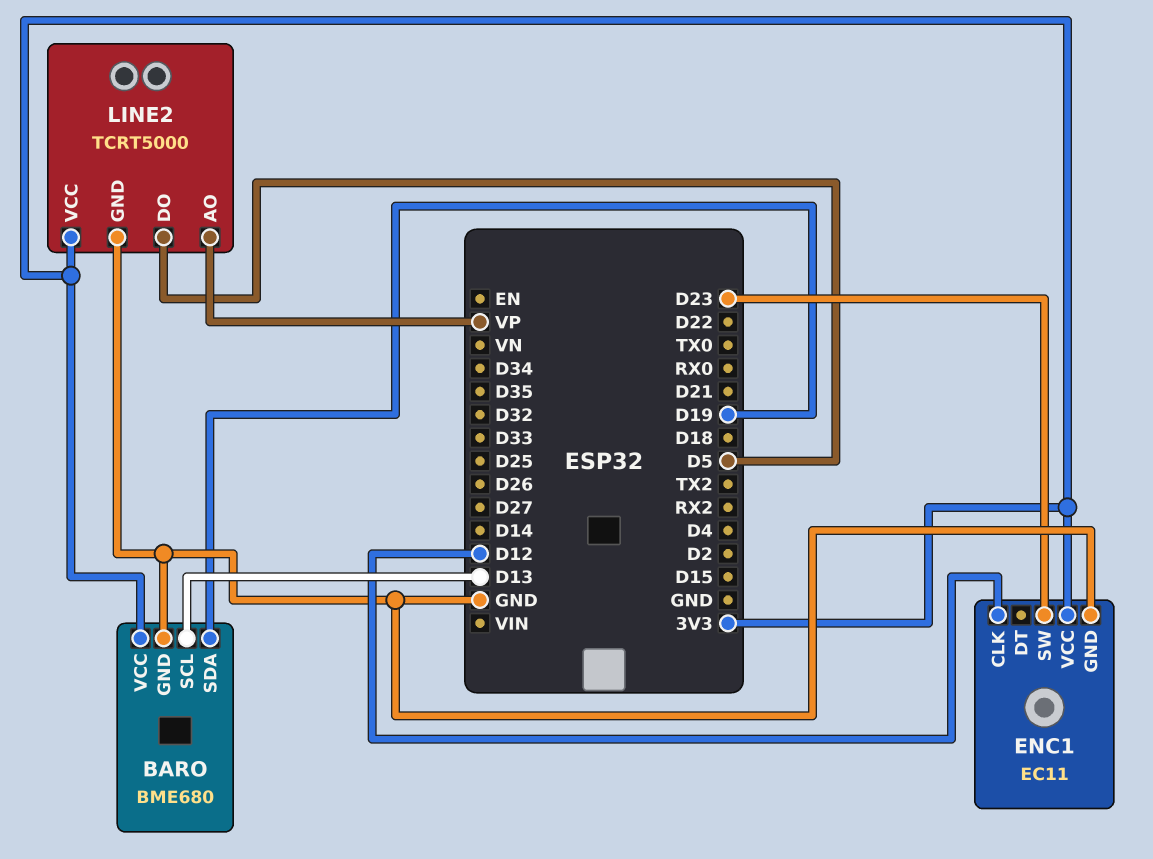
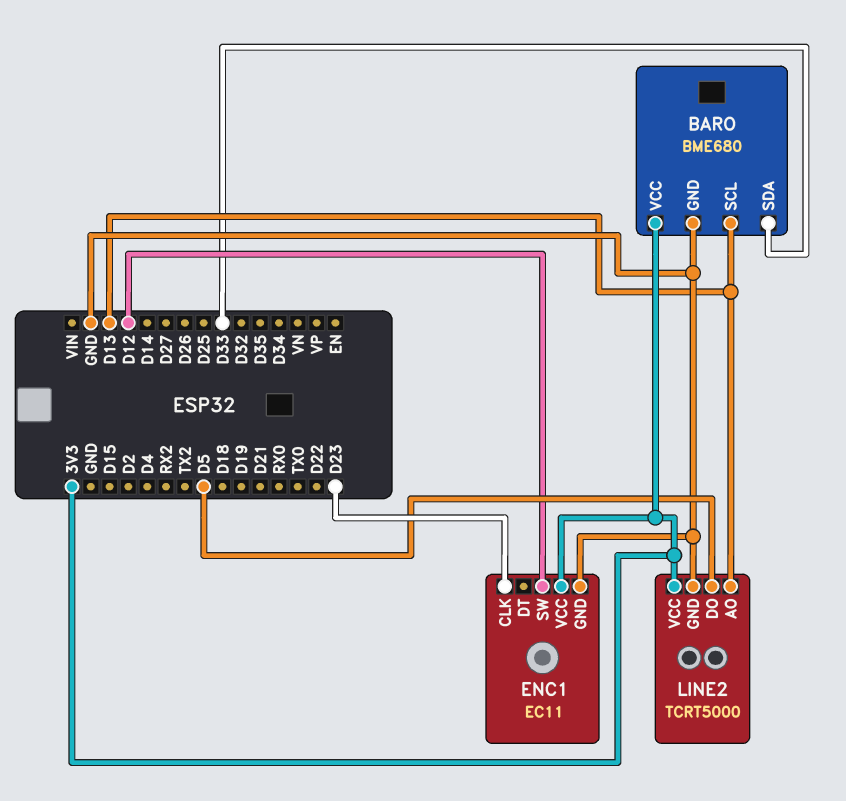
BARO pin SDA: D19 -> D33
ENC1 pin CLK: D12 -> D23
ENC1 pin SW: D23 -> D12
LINE2 pin AO: VP -> D13

